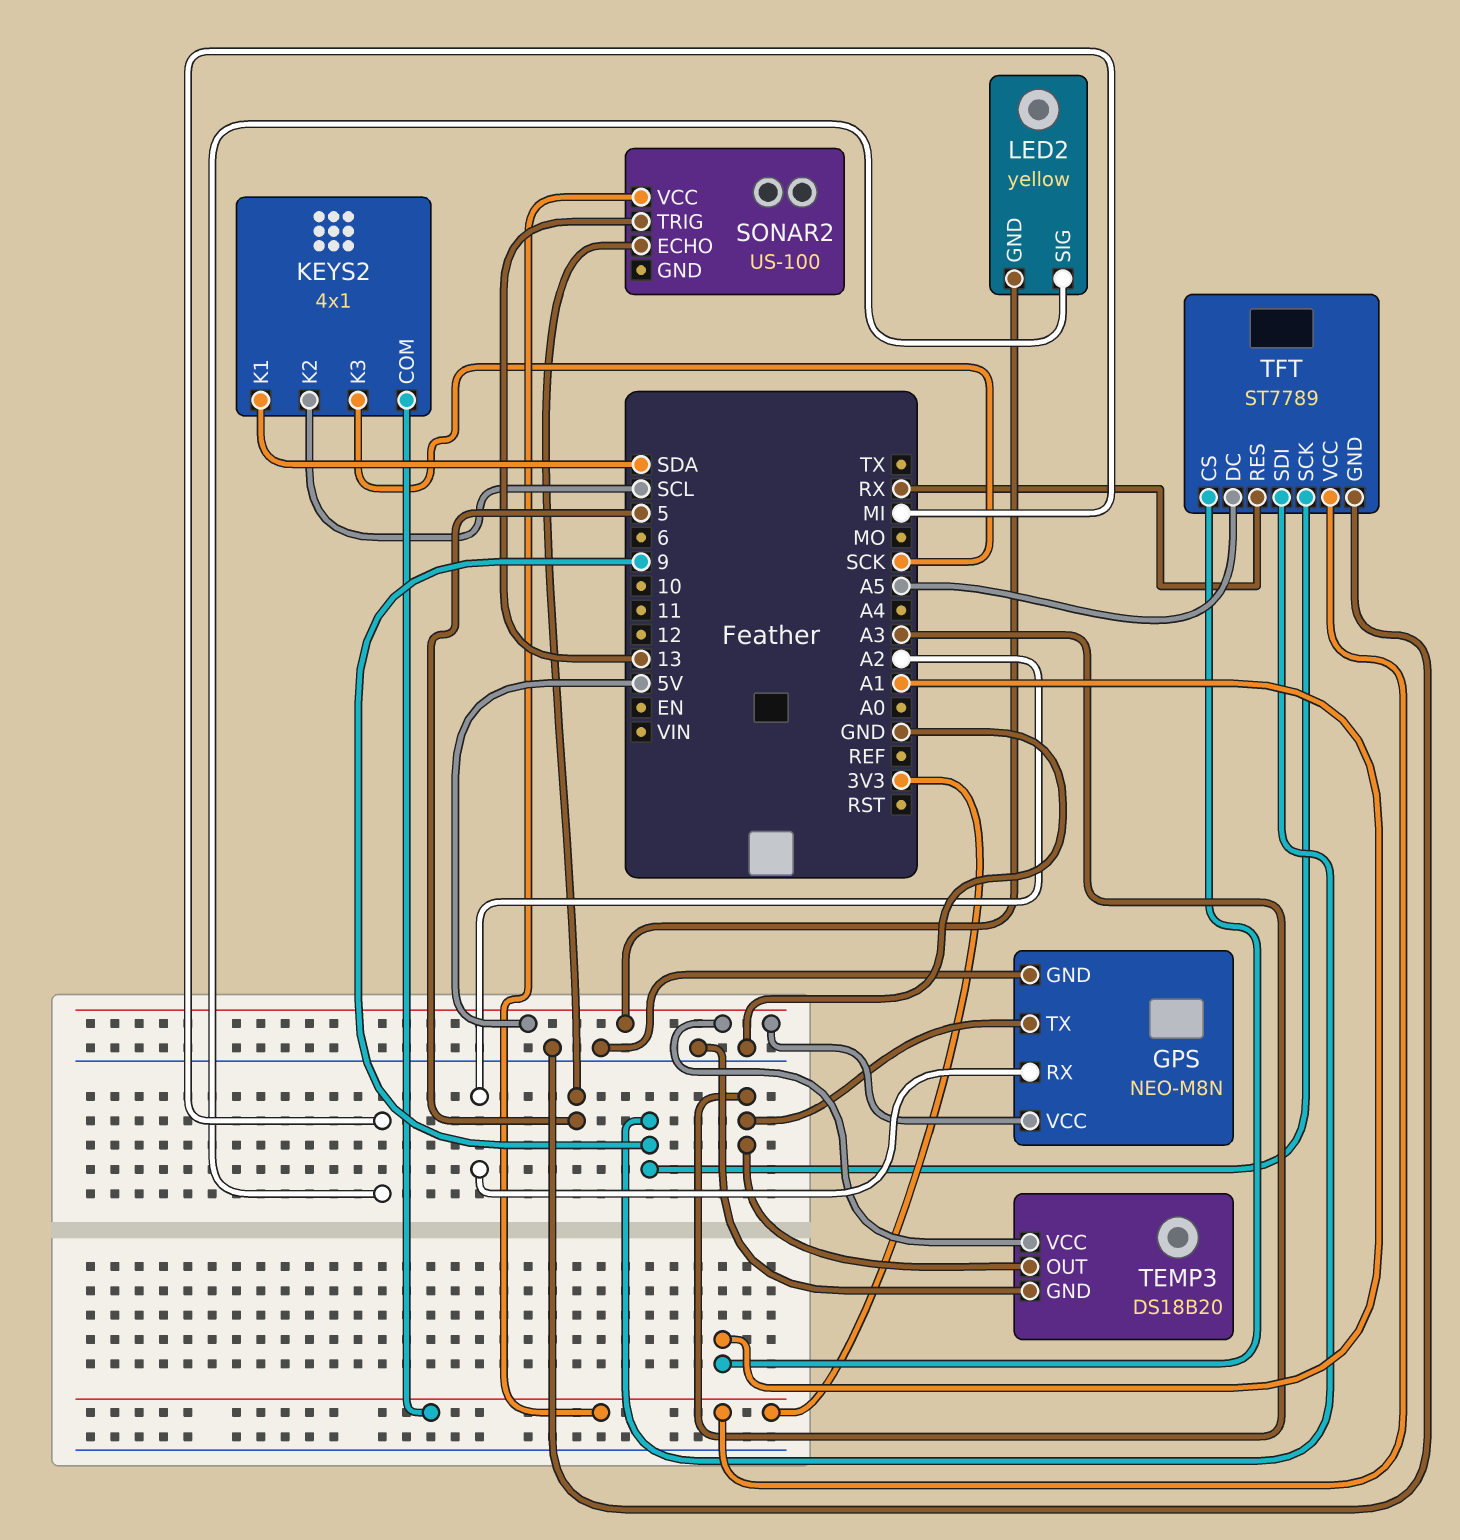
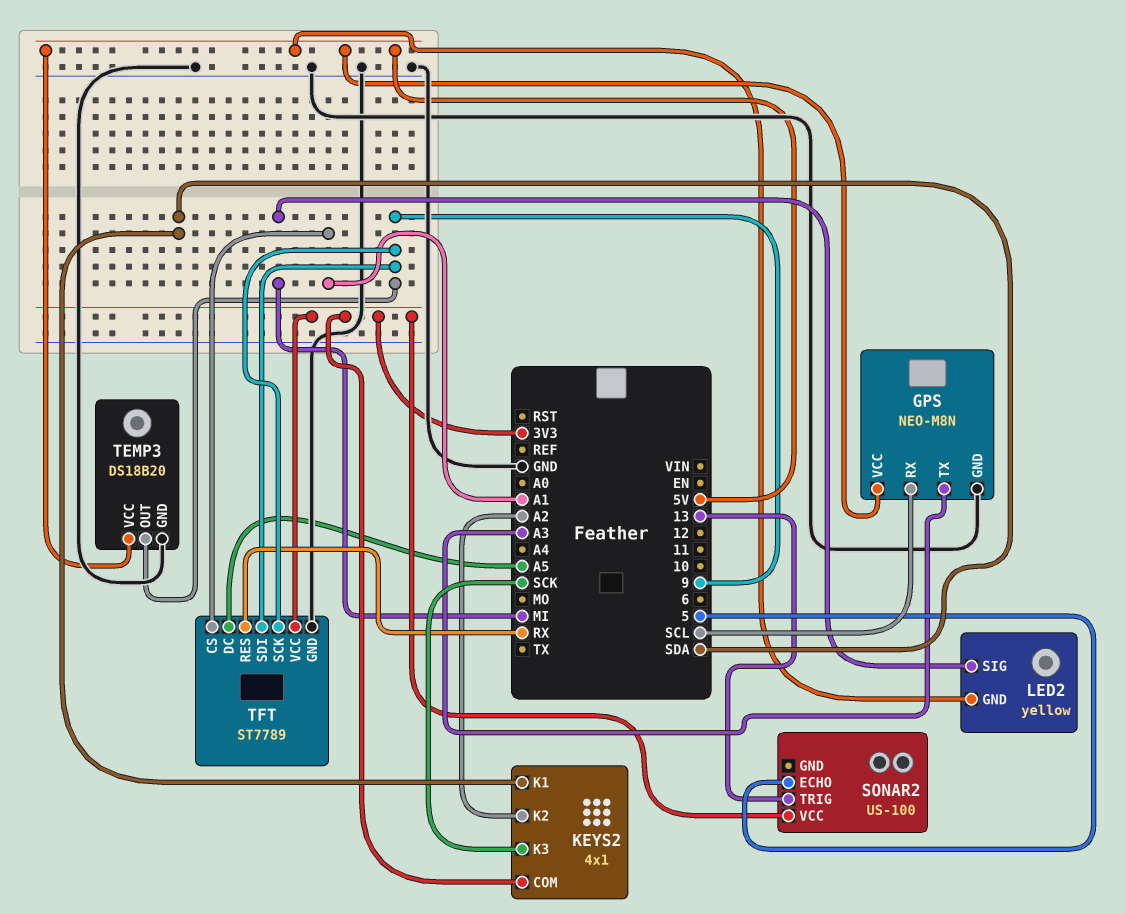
GPS pin RX: A2 -> SCL
KEYS2 pin K2: SCL -> A2
TEMP3 pin OUT: A3 -> 9

